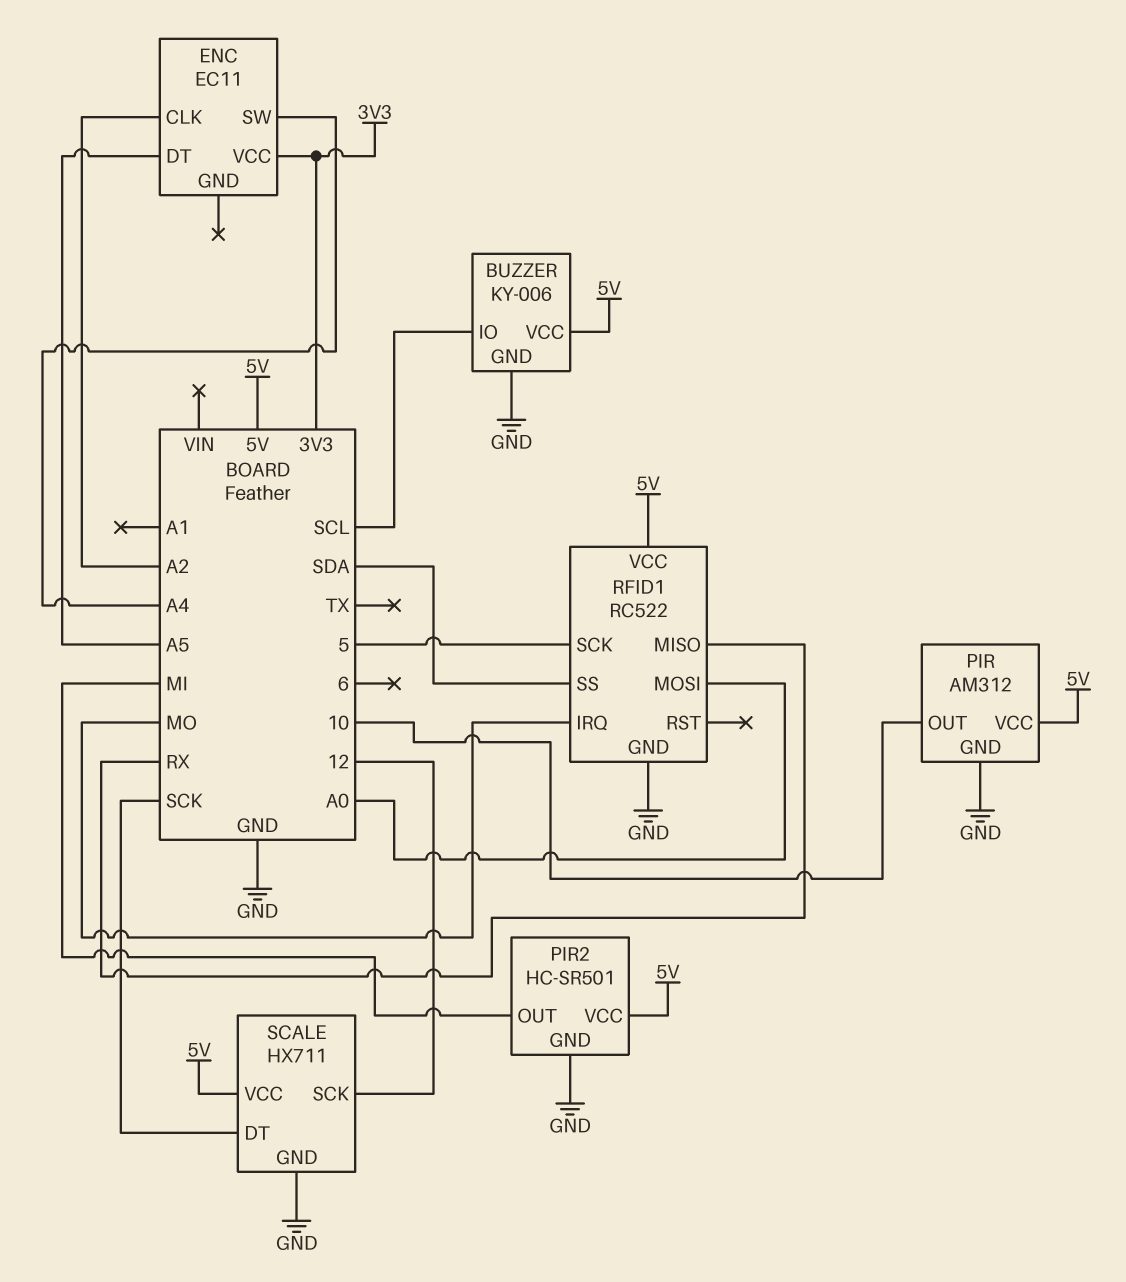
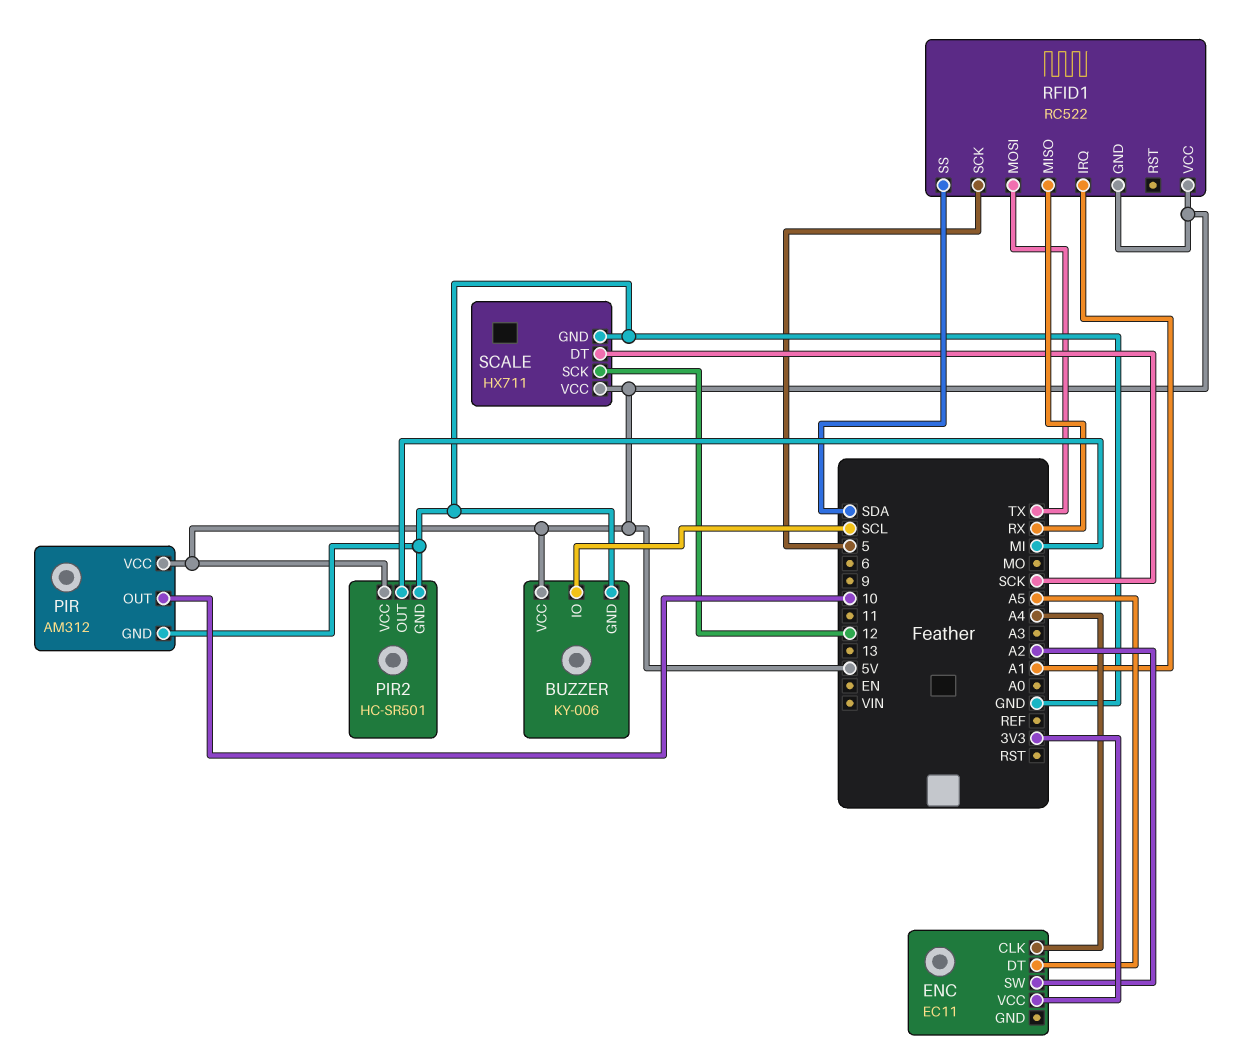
ENC pin CLK: A2 -> A4
ENC pin SW: A4 -> A2
RFID1 pin GND: GND -> 5V
RFID1 pin IRQ: MO -> A1
RFID1 pin MOSI: A0 -> TX

